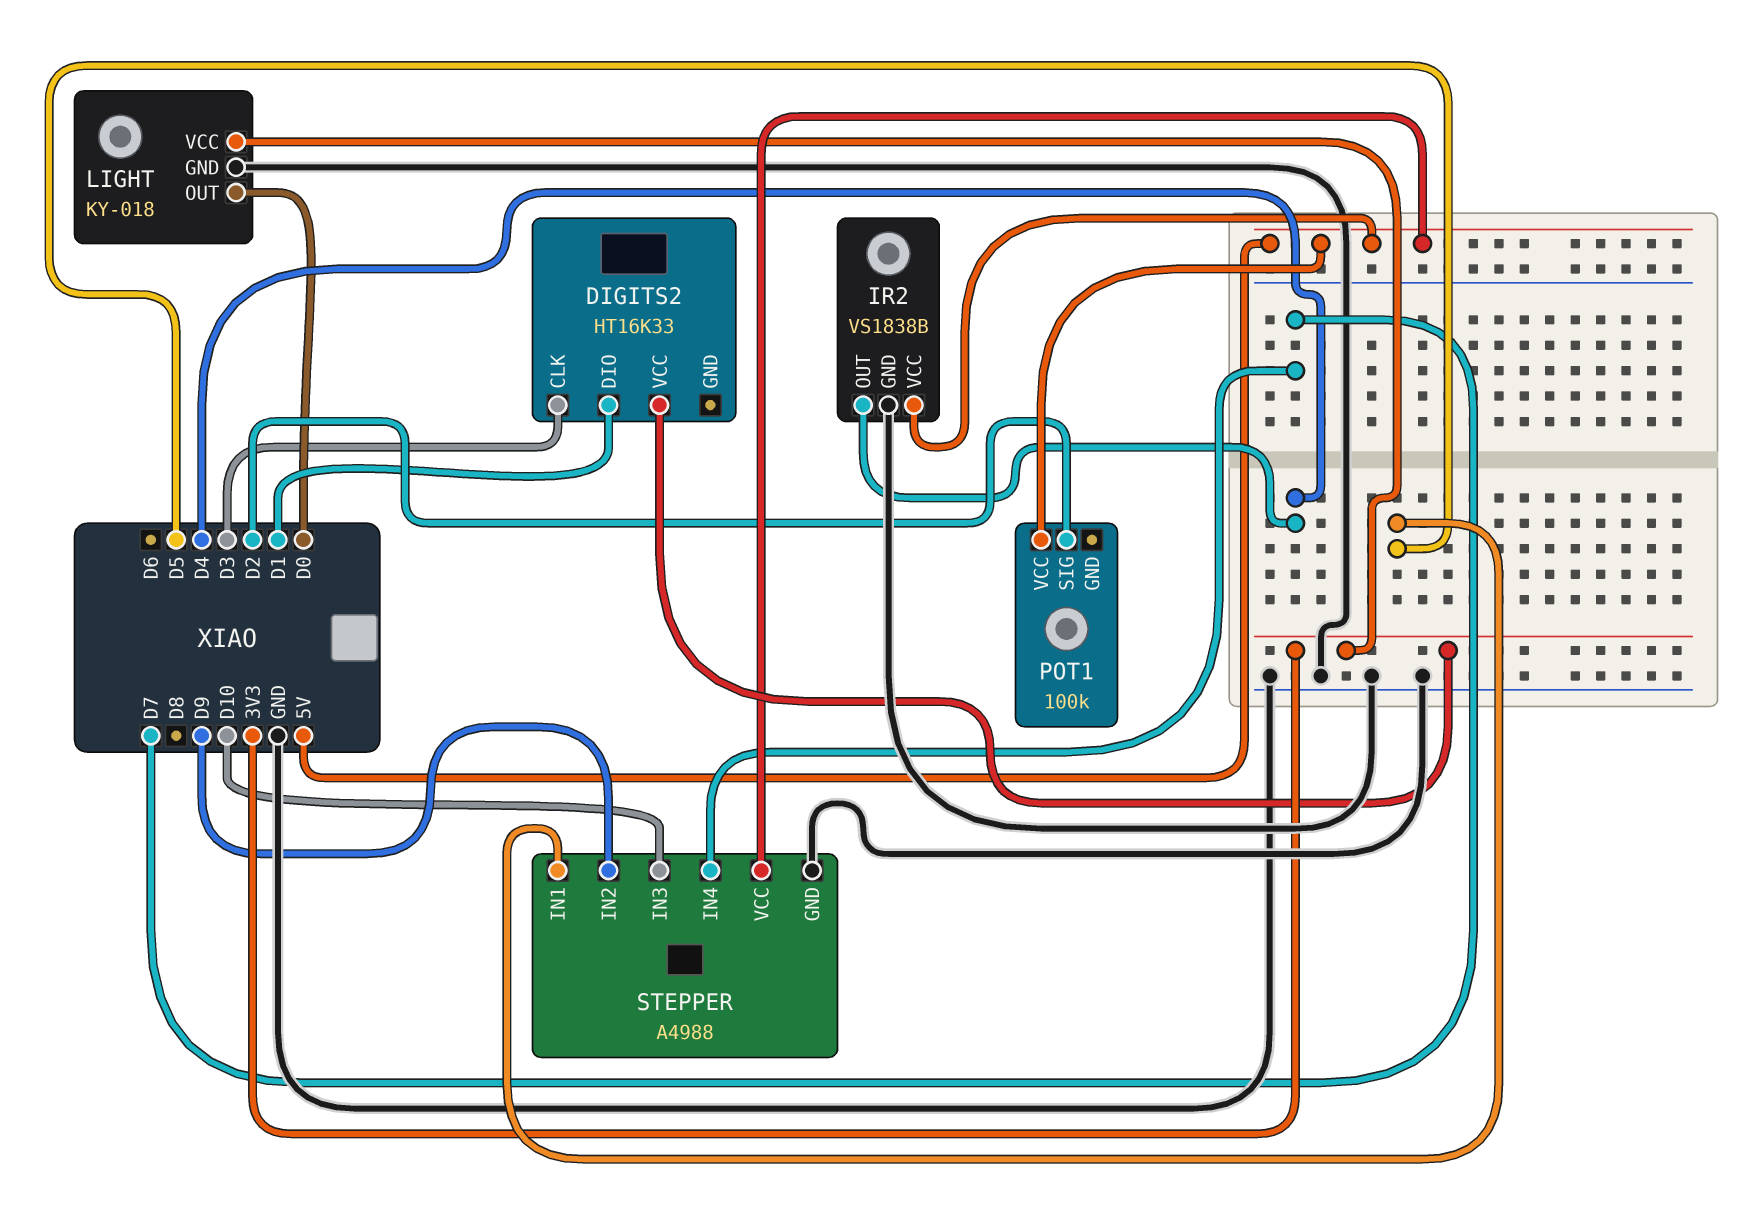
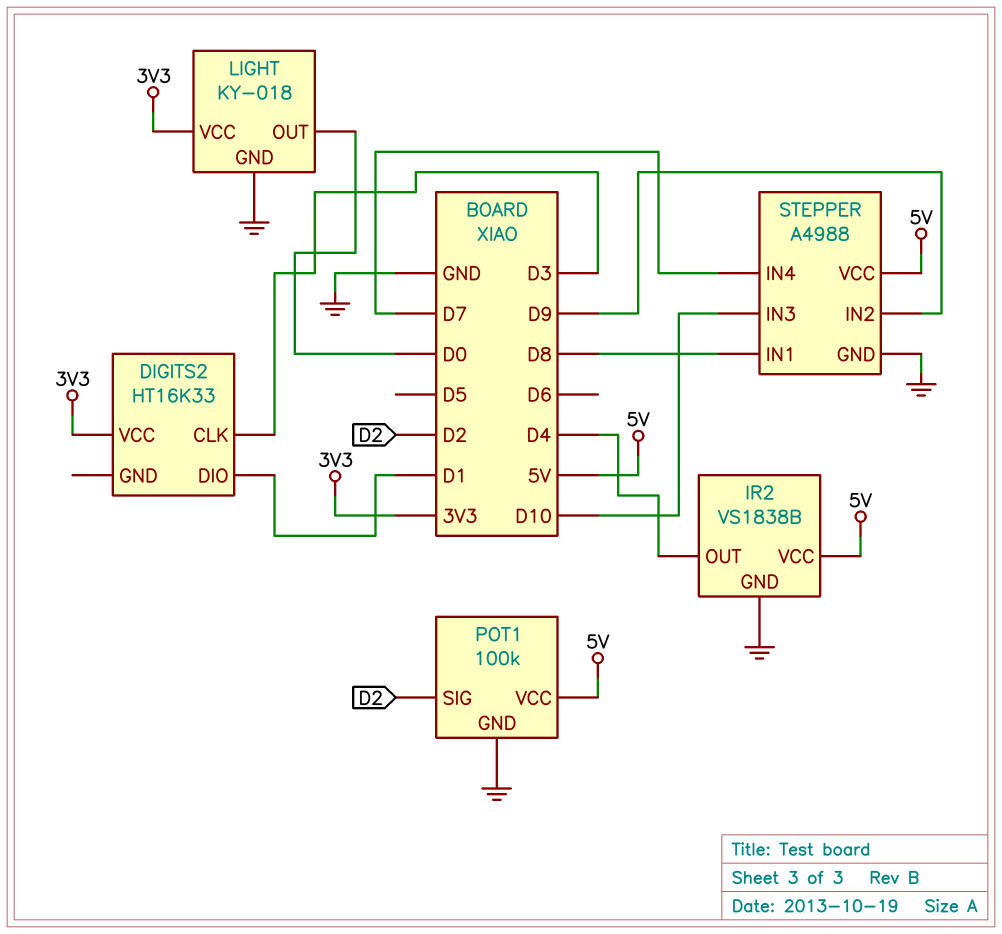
POT1 pin GND: none -> GND
STEPPER pin IN1: D5 -> D8

